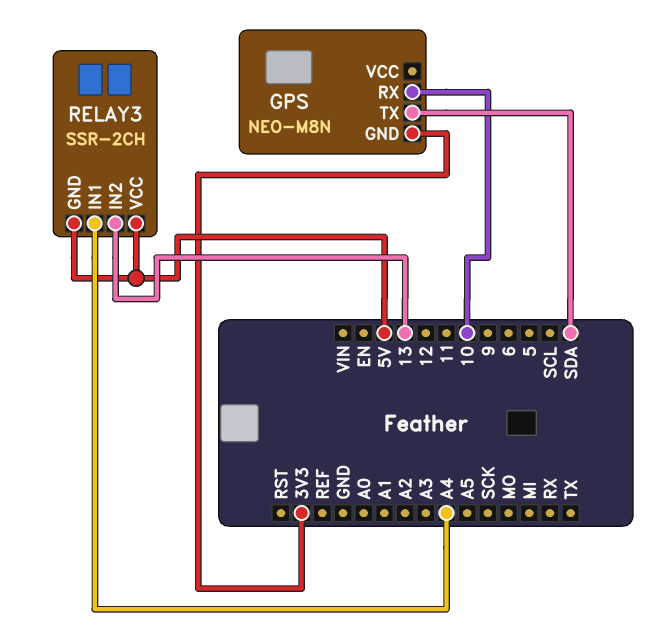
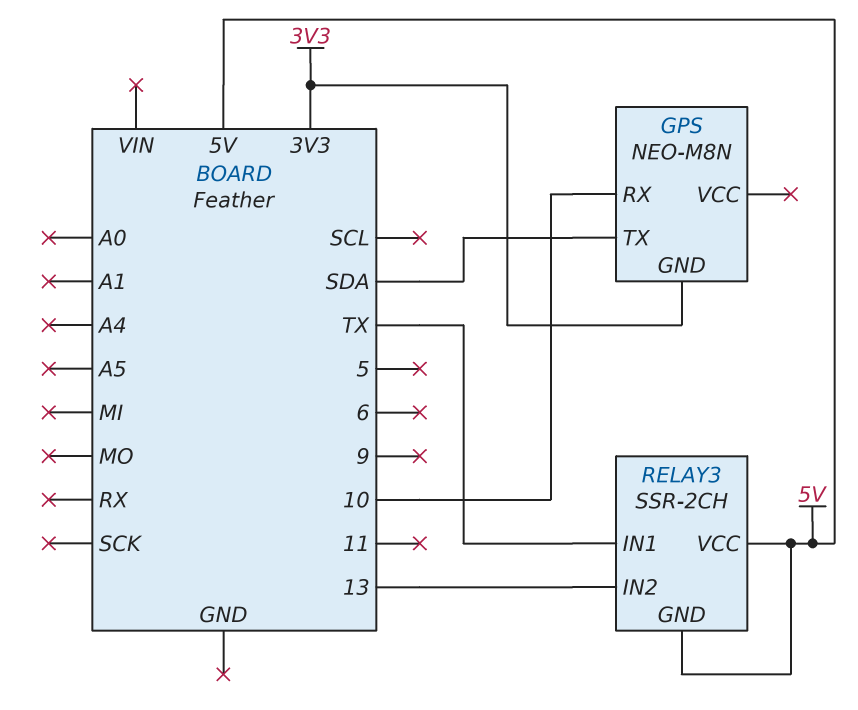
RELAY3 pin IN1: A4 -> TX

